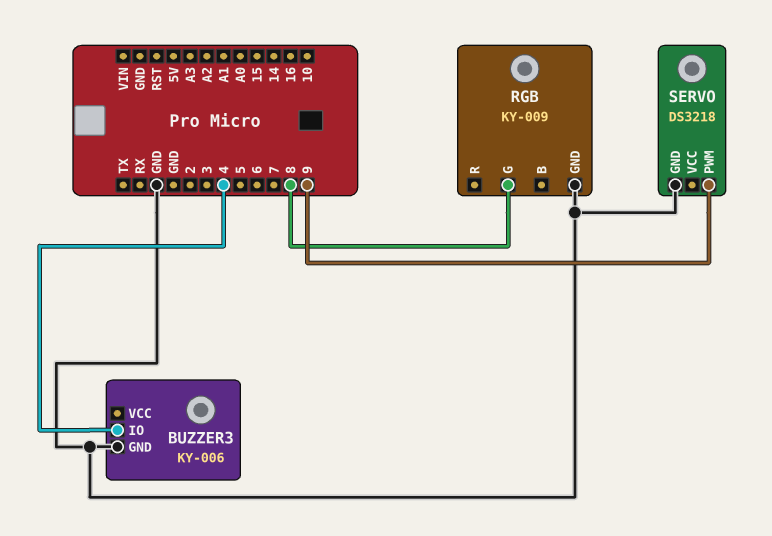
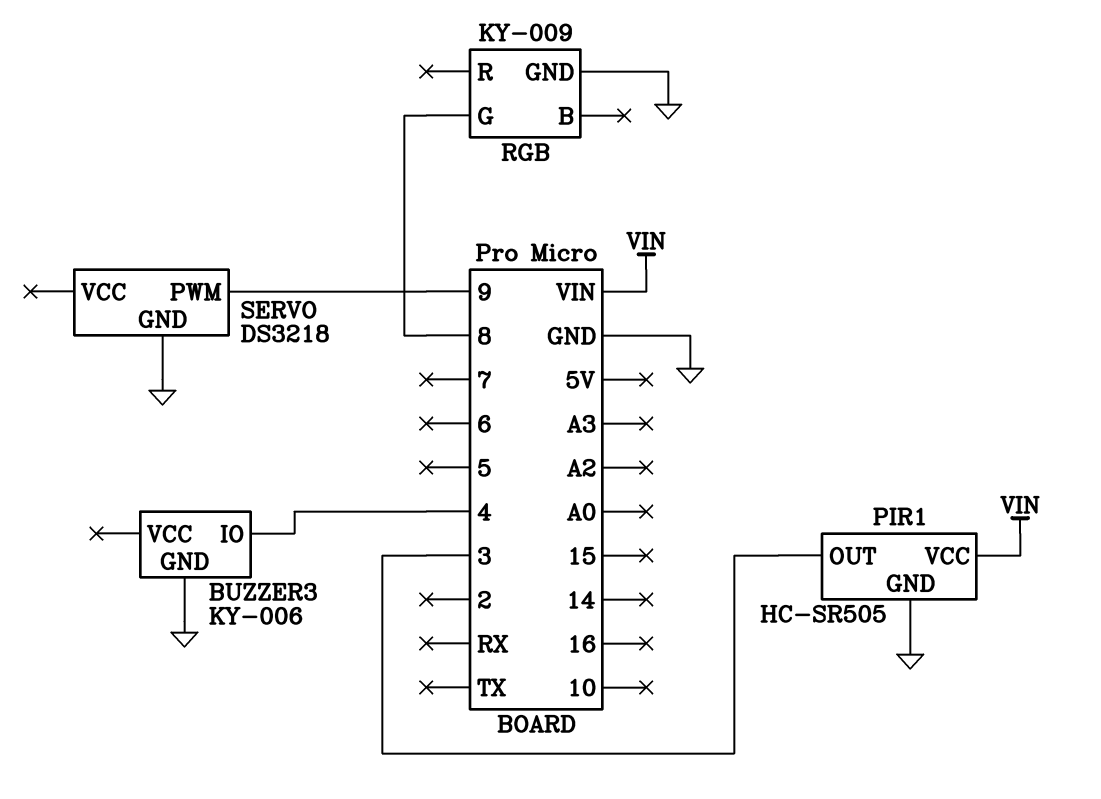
PIR1: none -> HC-SR505
PIR1 pin GND: none -> GND
PIR1 pin OUT: none -> 3
PIR1 pin VCC: none -> VIN

